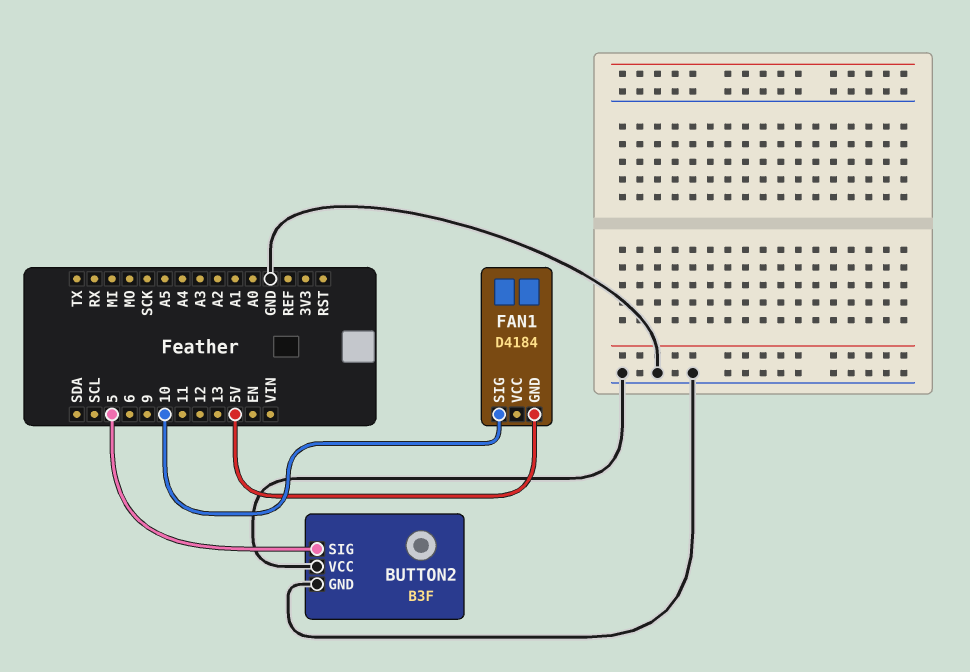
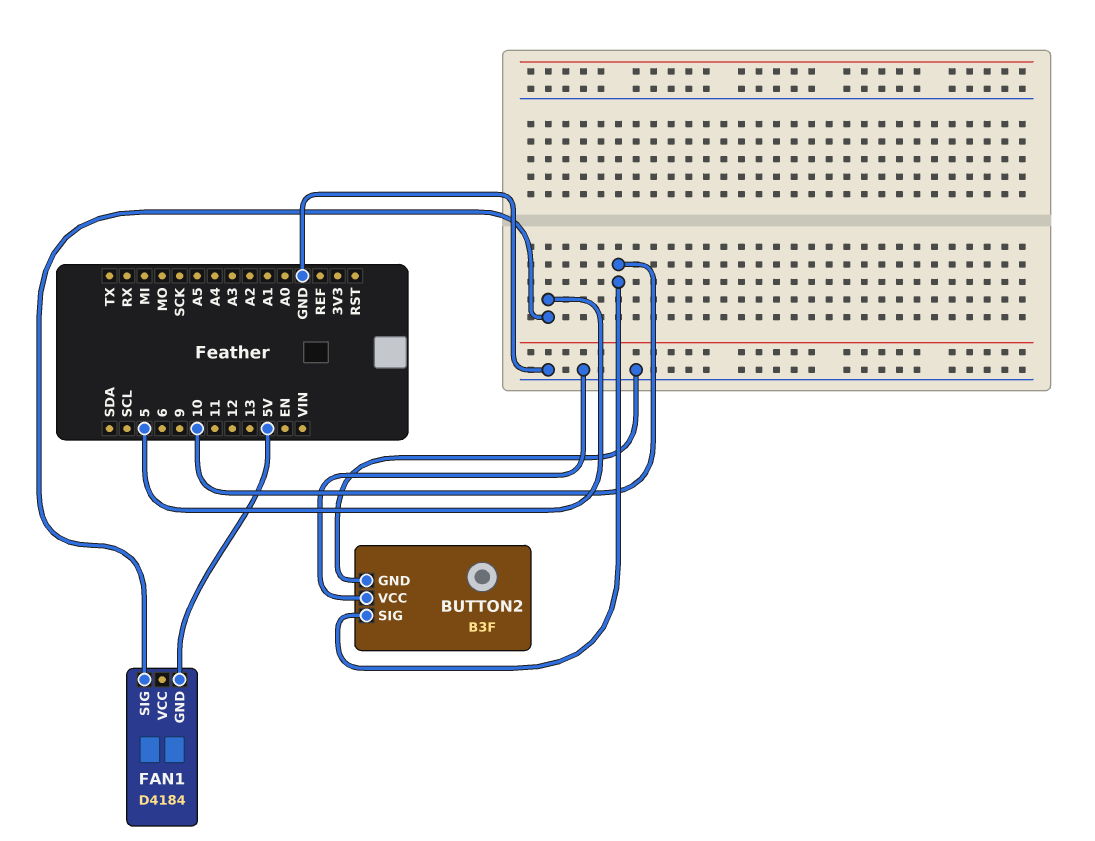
BUTTON2 pin SIG: 5 -> 10
FAN1 pin SIG: 10 -> 5

